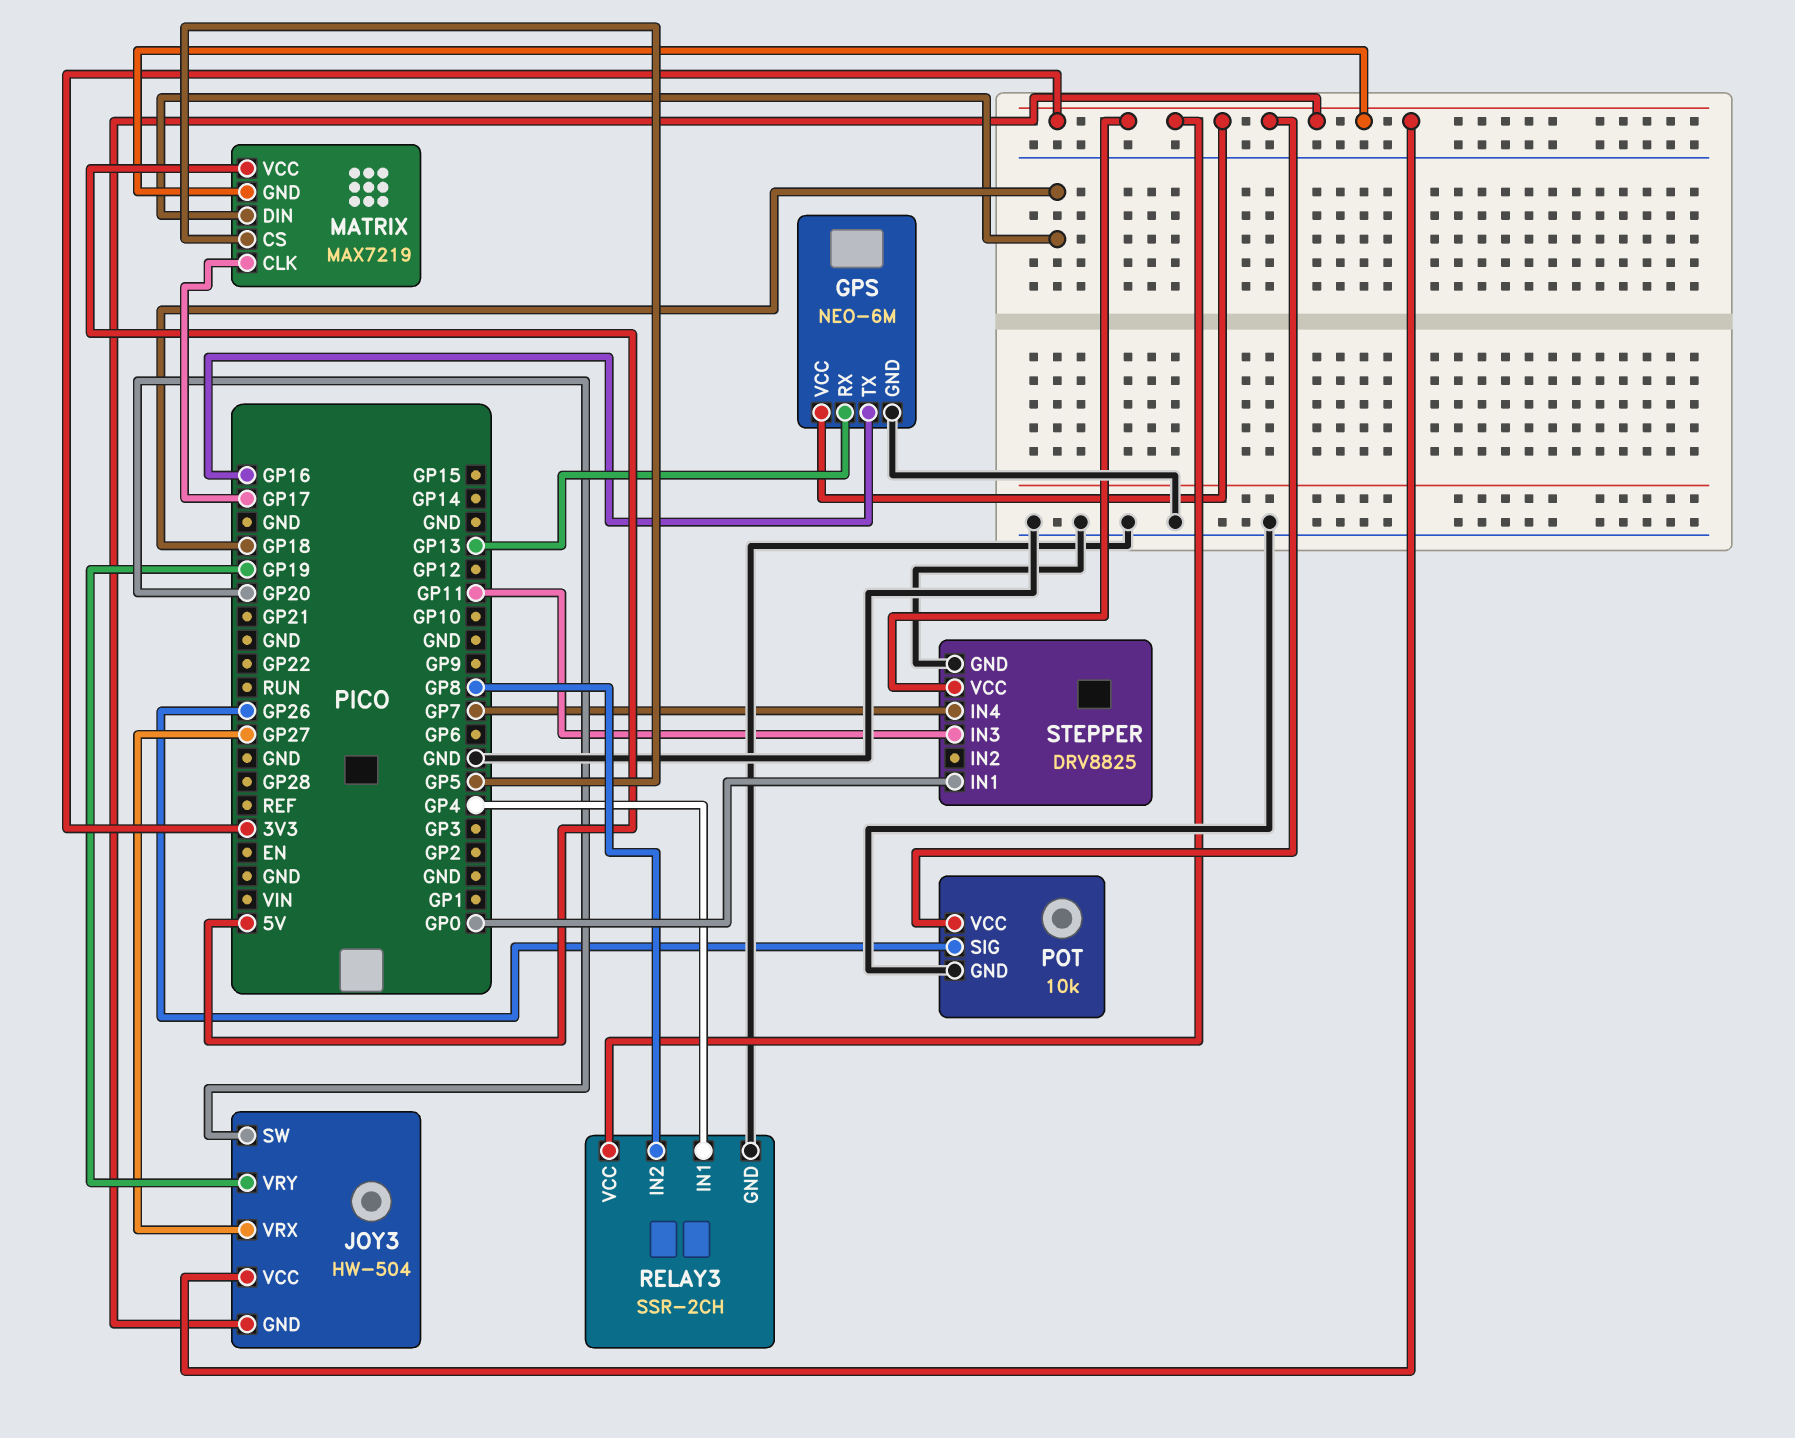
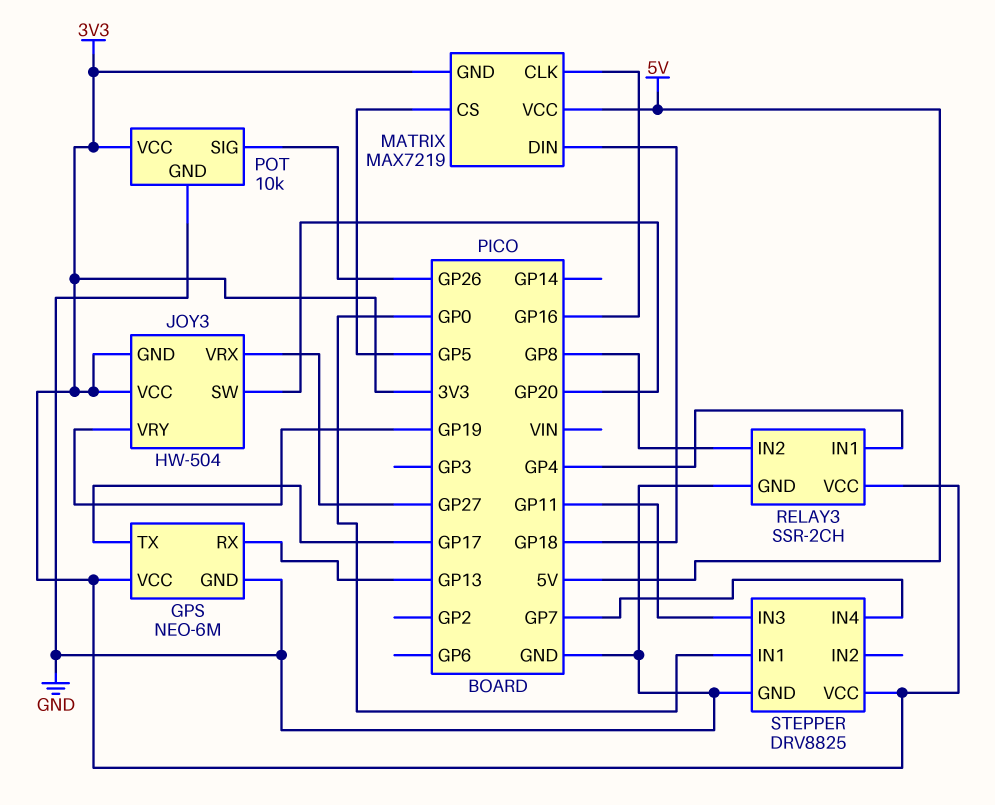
GPS pin TX: GP16 -> GP17
MATRIX pin CLK: GP17 -> GP16

